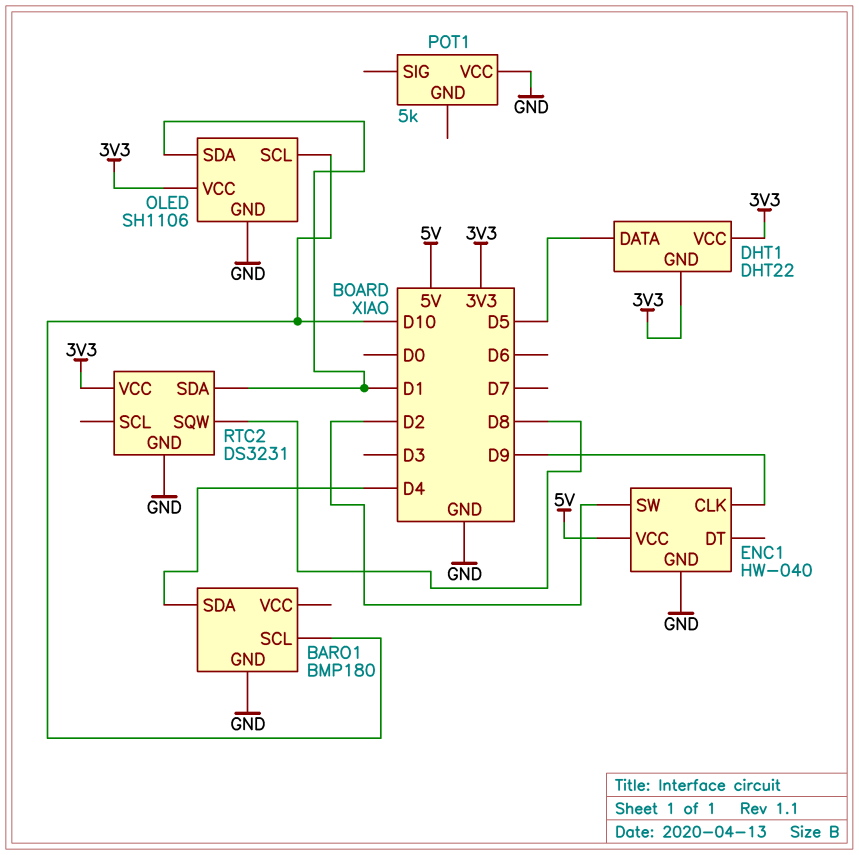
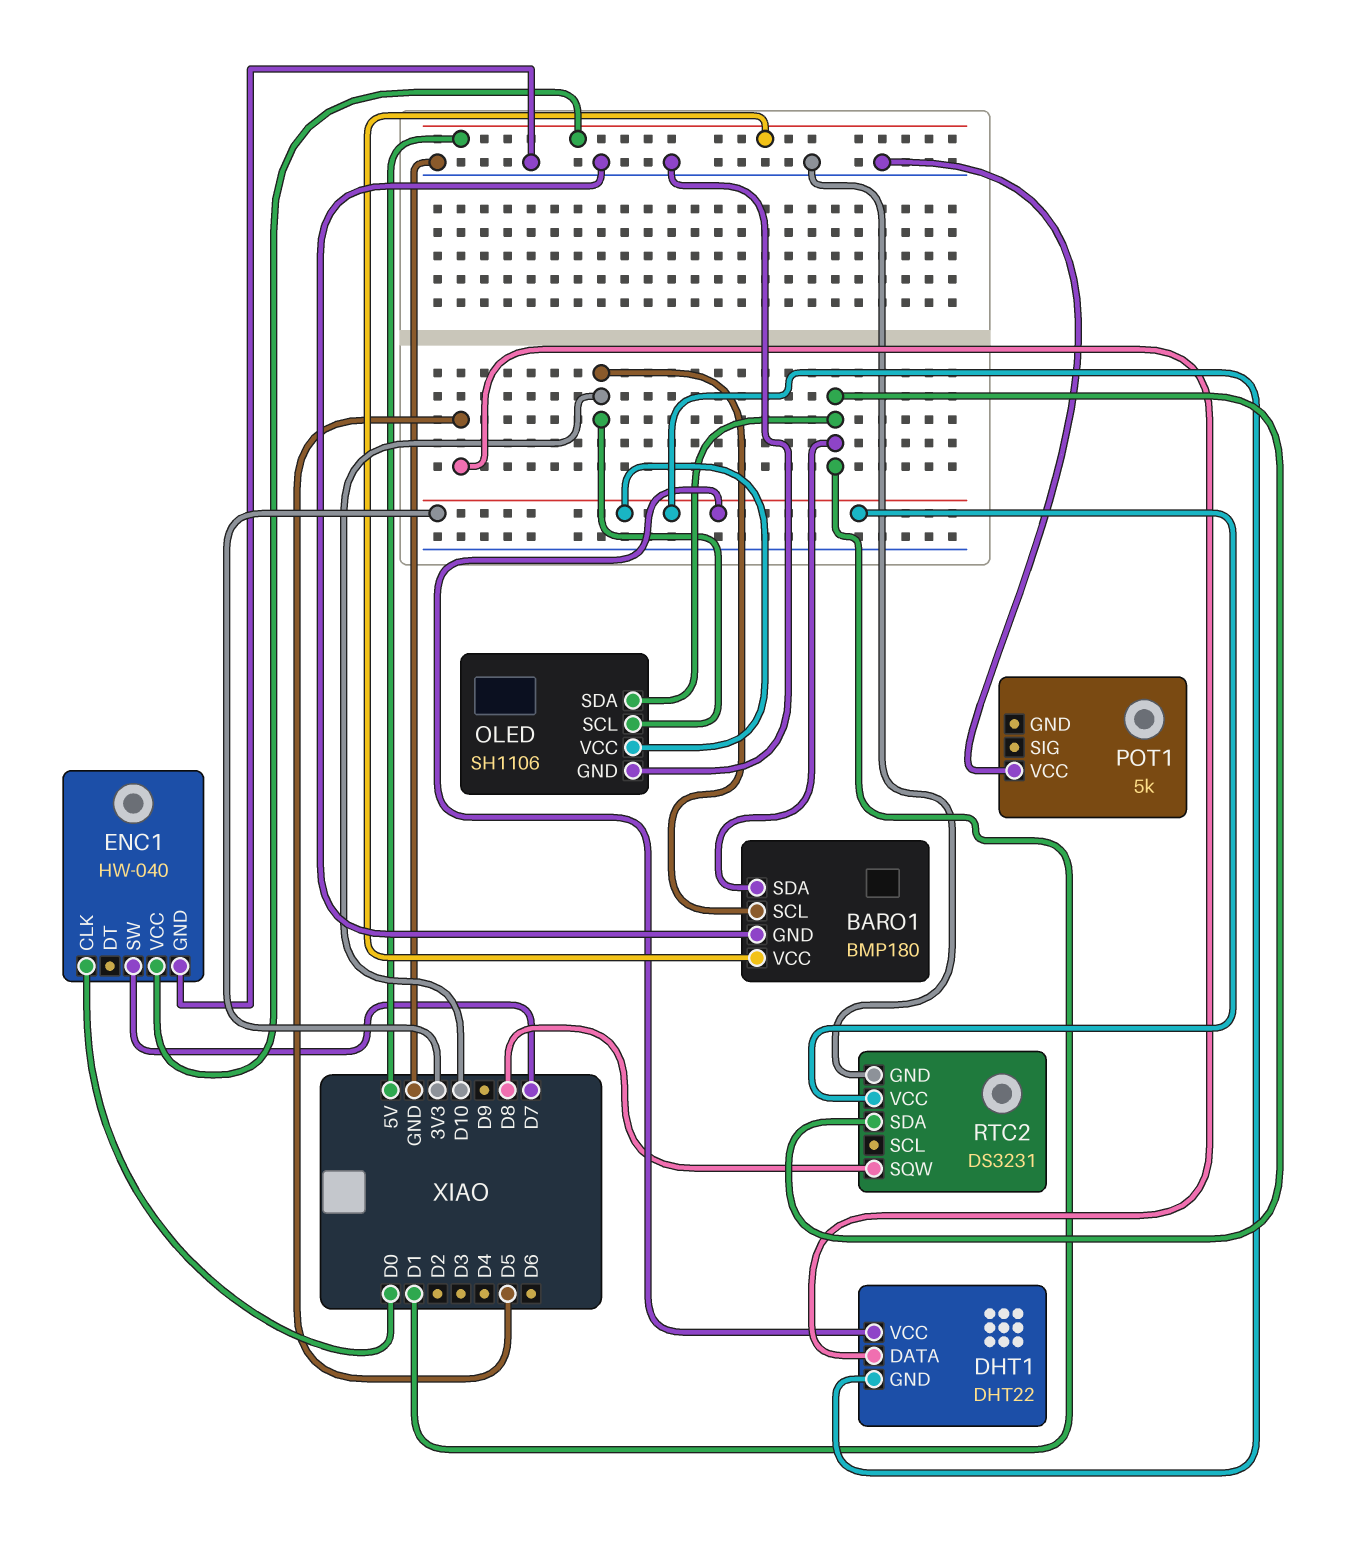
BARO1 pin SDA: D4 -> D1
BARO1 pin VCC: none -> 5V
ENC1 pin CLK: D9 -> D0
ENC1 pin SW: D2 -> D7

